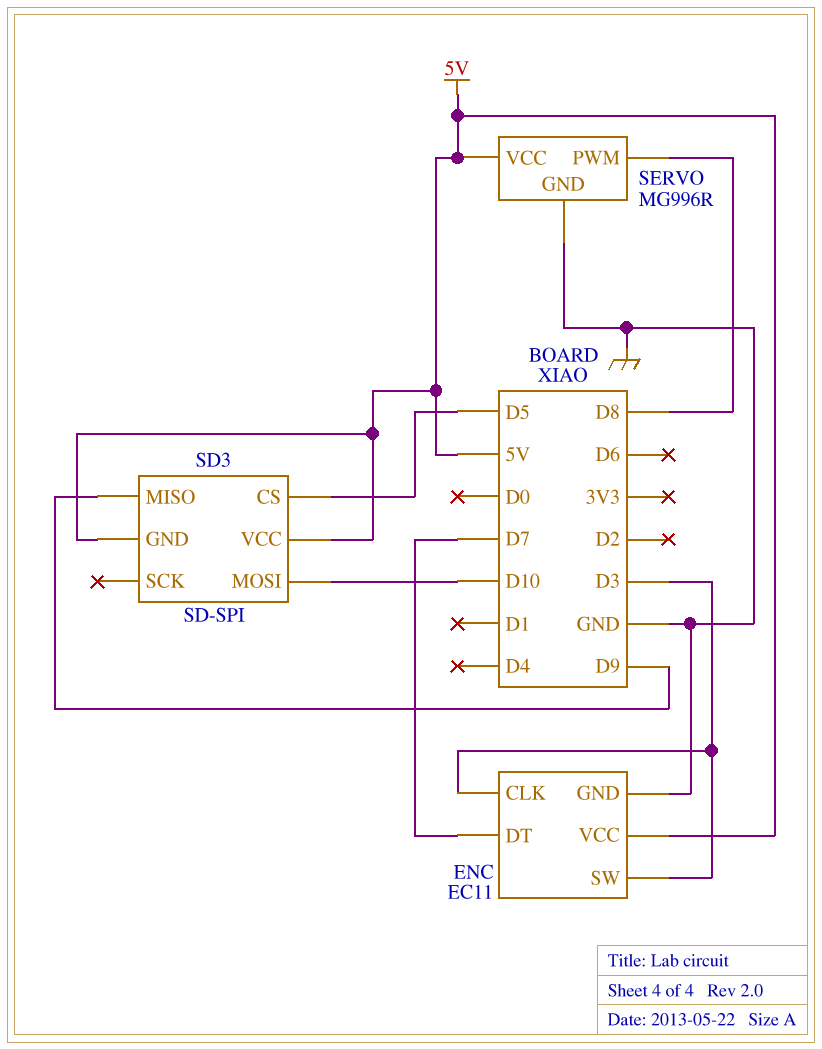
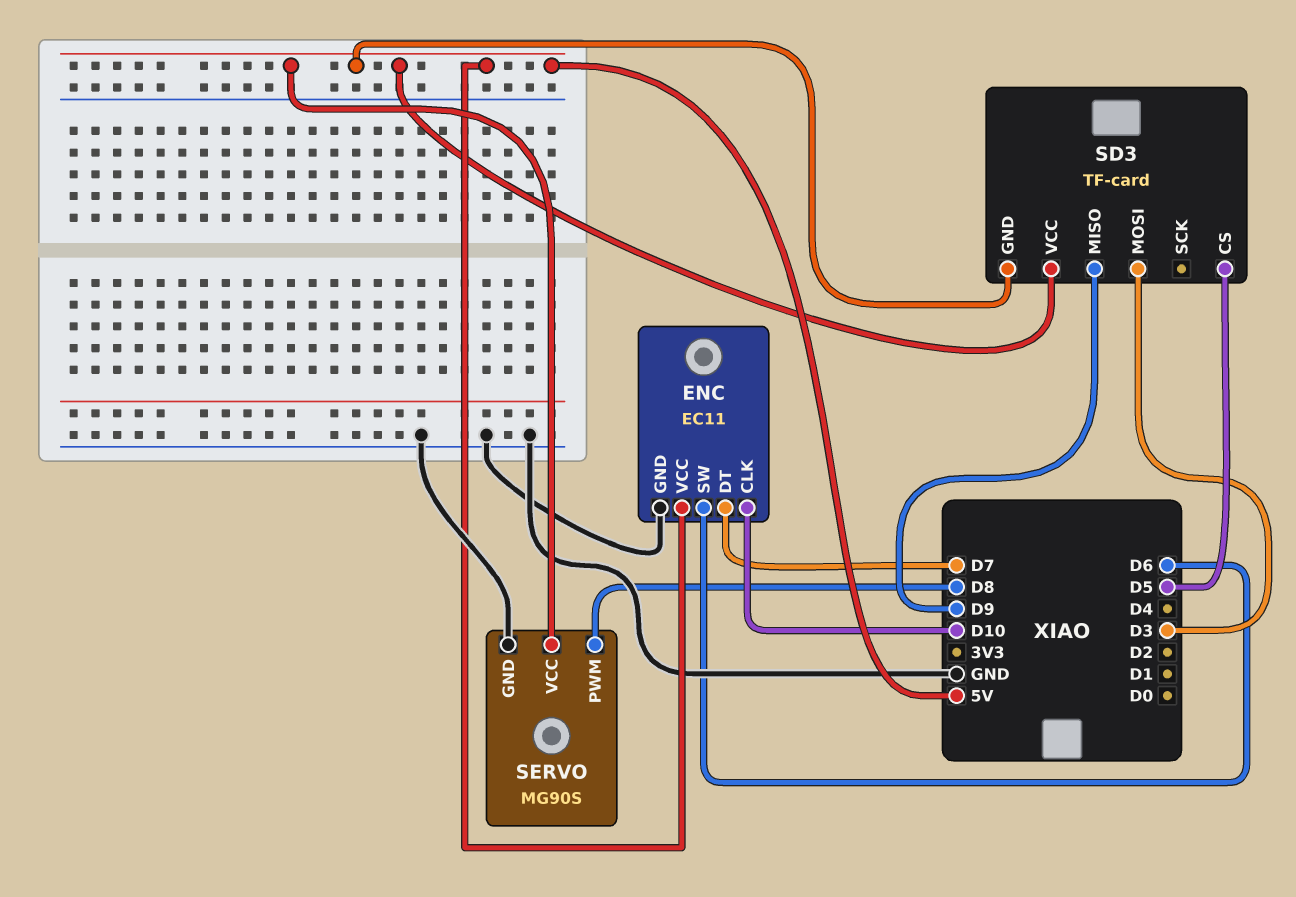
ENC pin CLK: D3 -> D10
ENC pin SW: D3 -> D6
SD3: SD-SPI -> TF-card
SD3 pin MOSI: D10 -> D3
SERVO: MG996R -> MG90S

